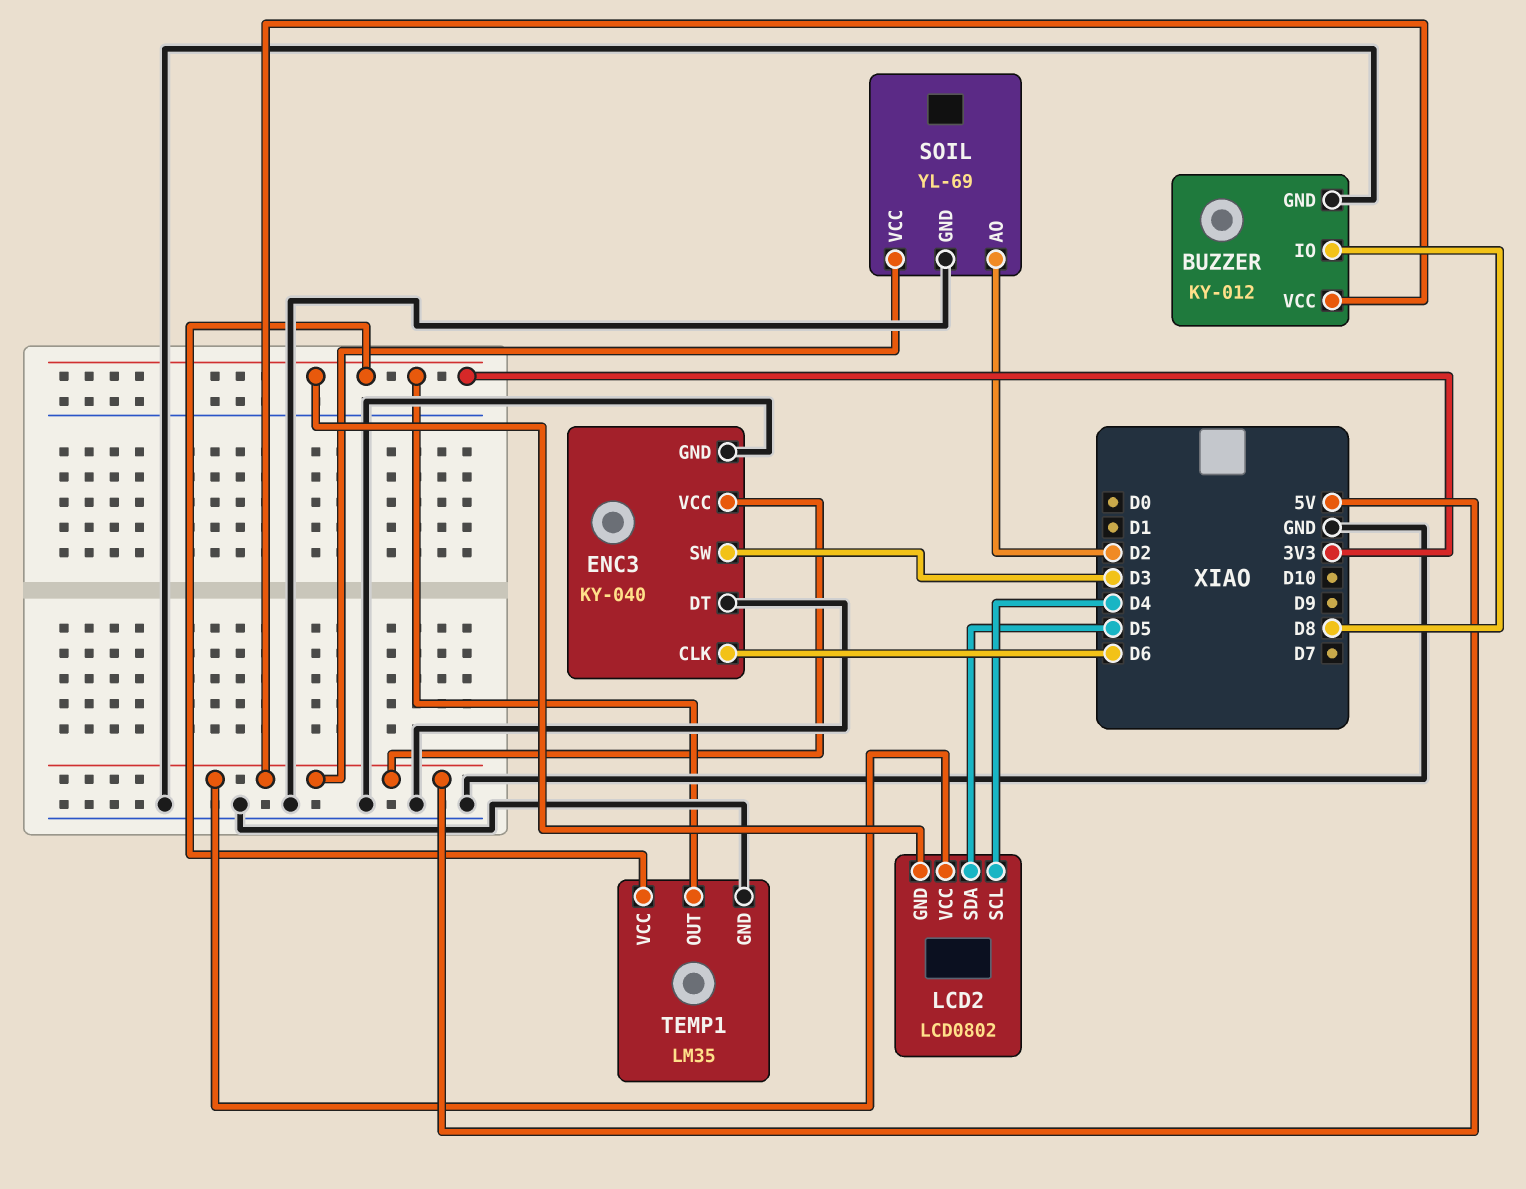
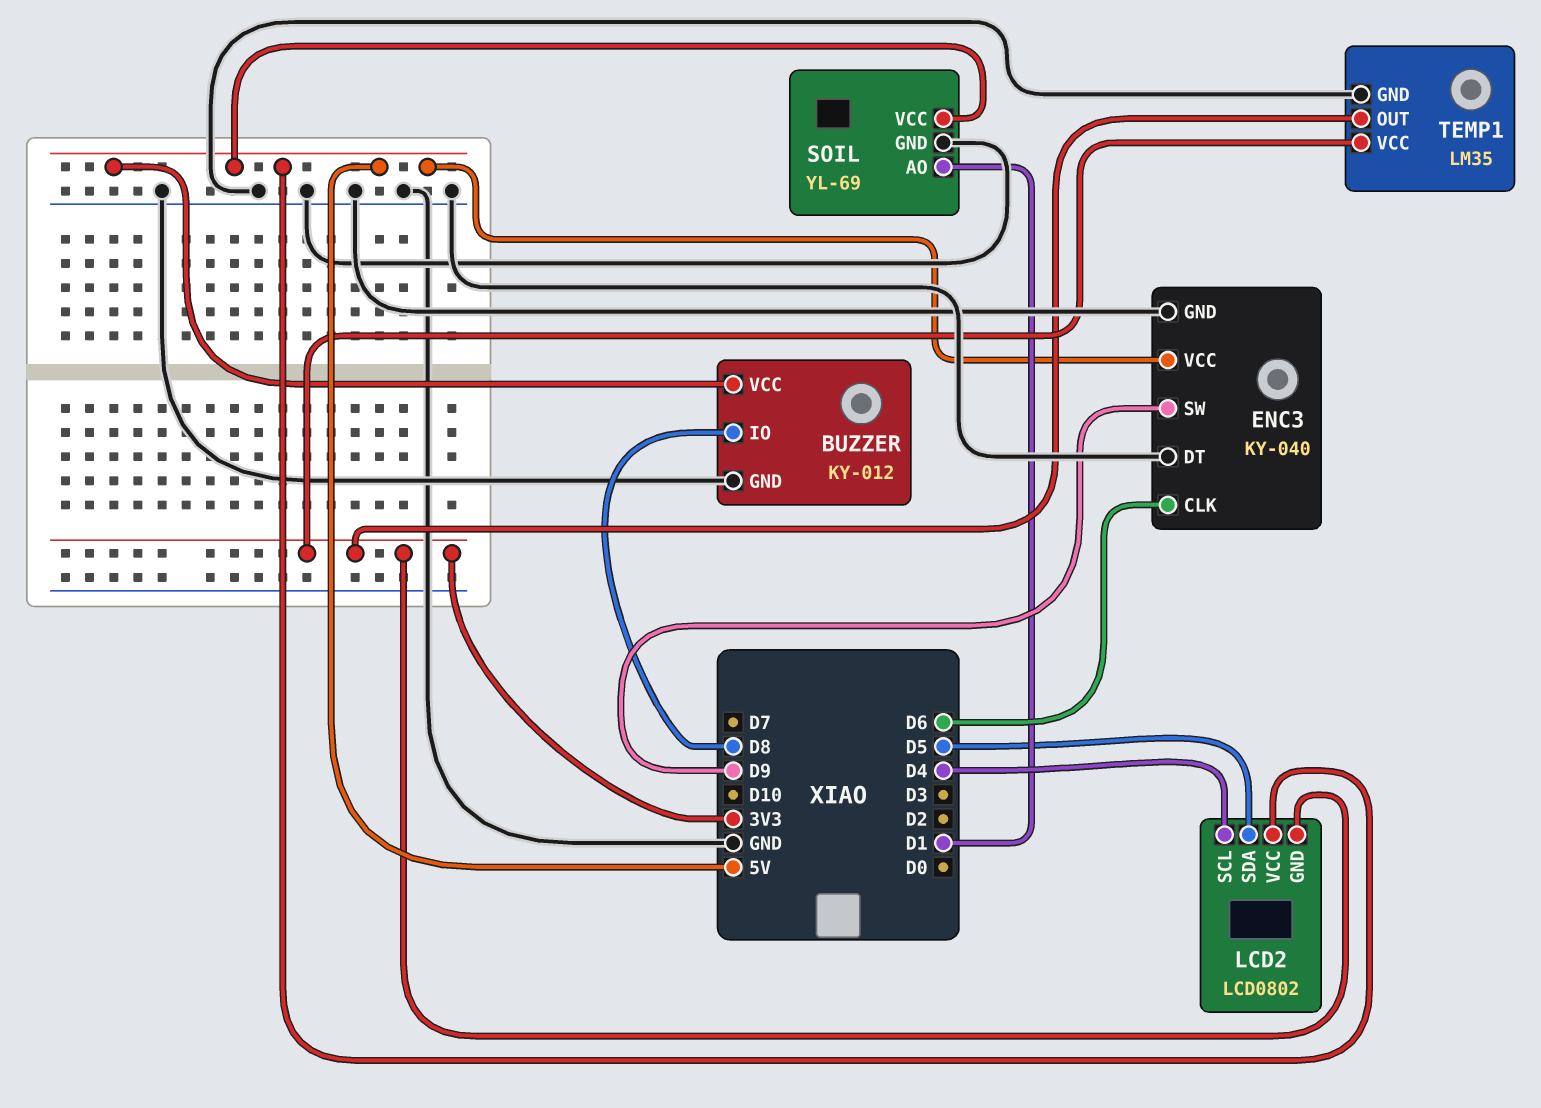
ENC3 pin SW: D3 -> D9
SOIL pin AO: D2 -> D1

